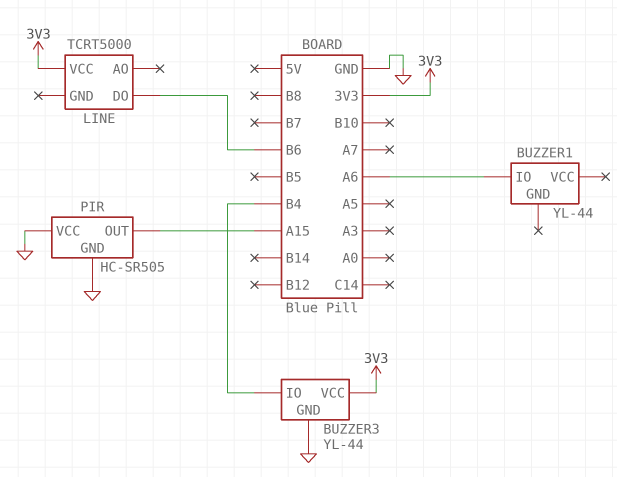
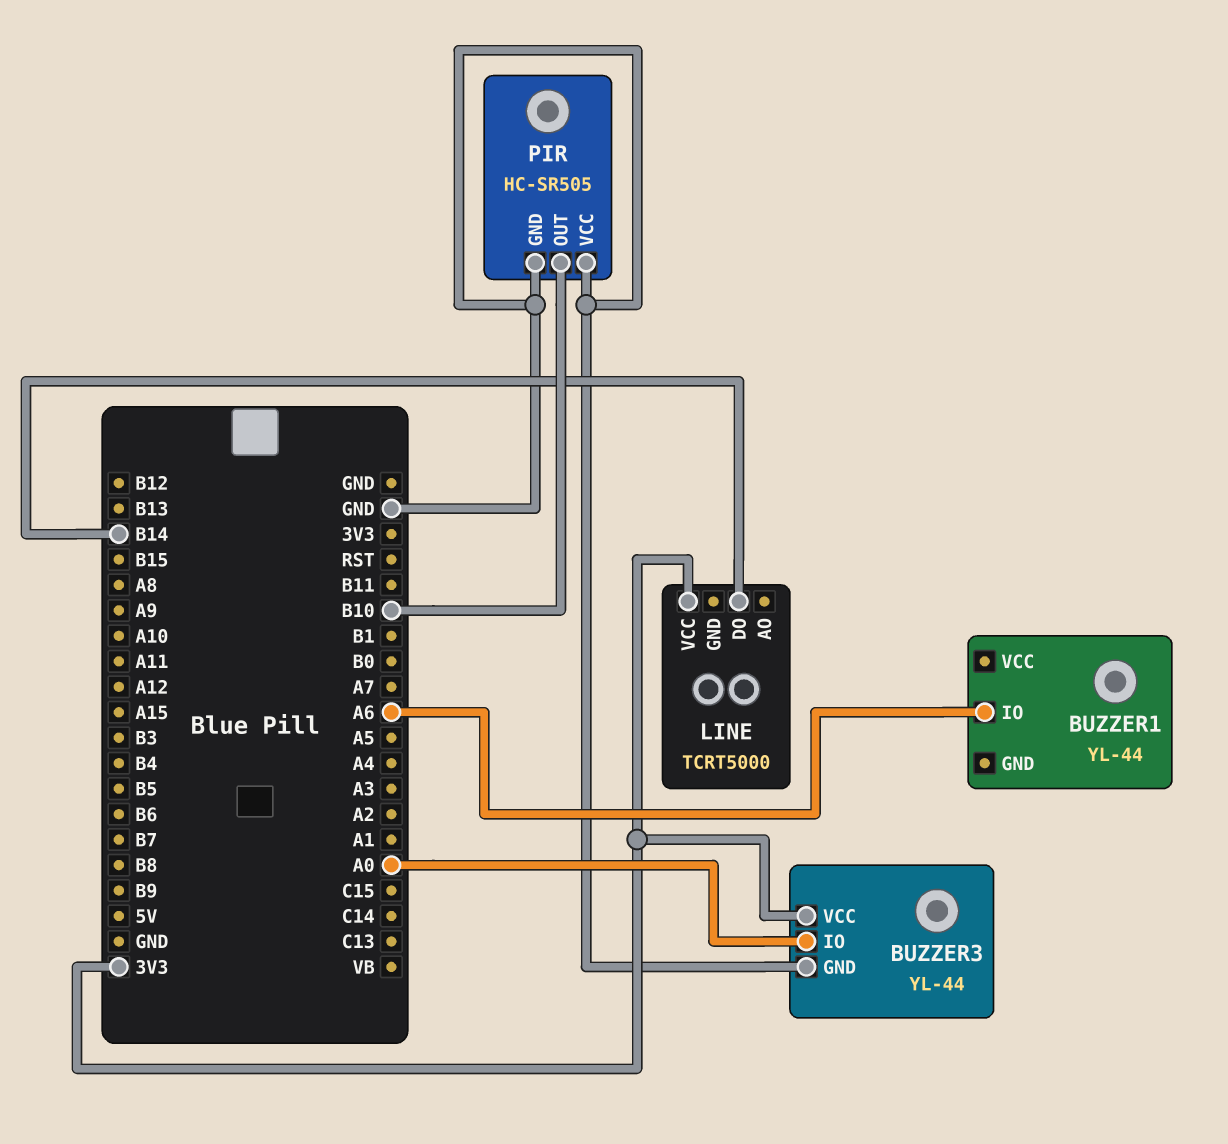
BUZZER3 pin IO: B4 -> A0
LINE pin DO: B6 -> B14
PIR pin OUT: A15 -> B10

